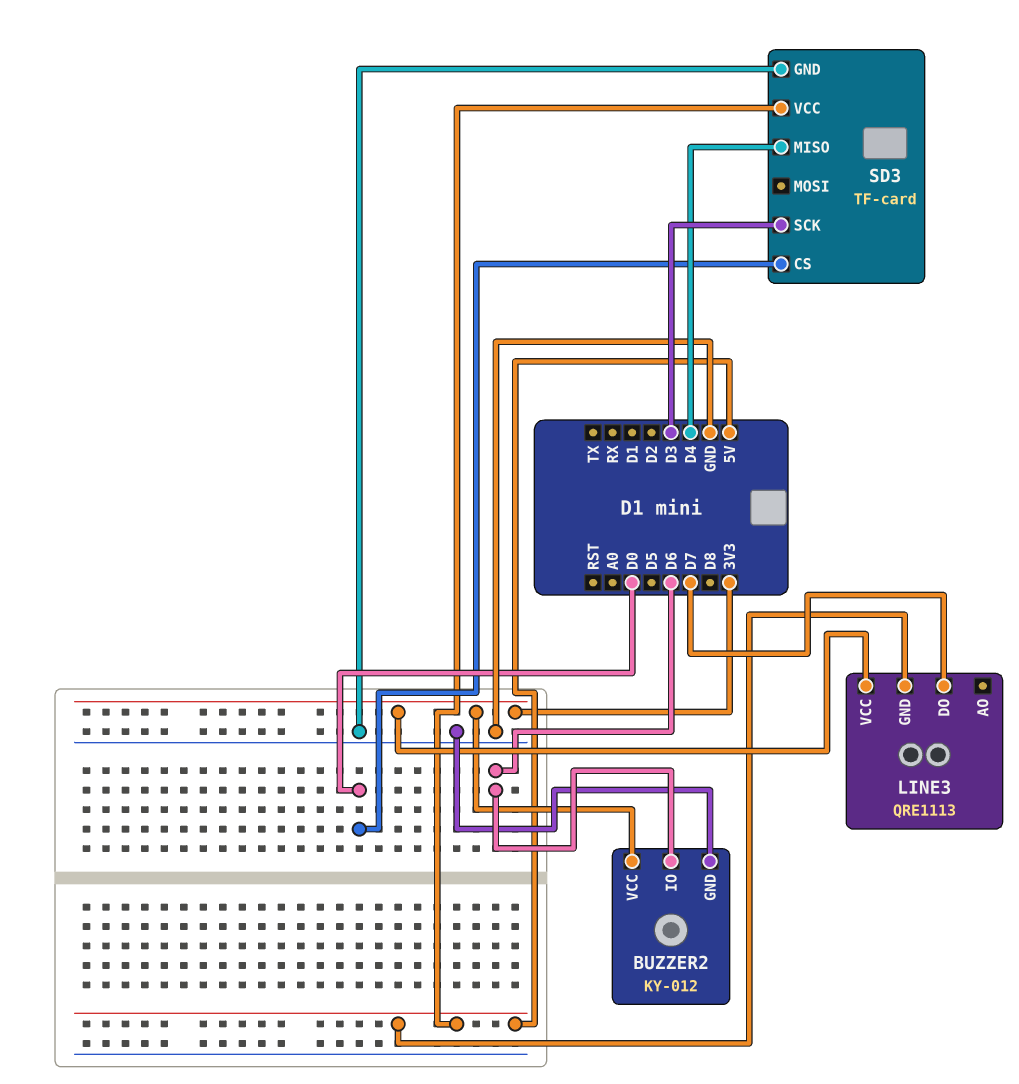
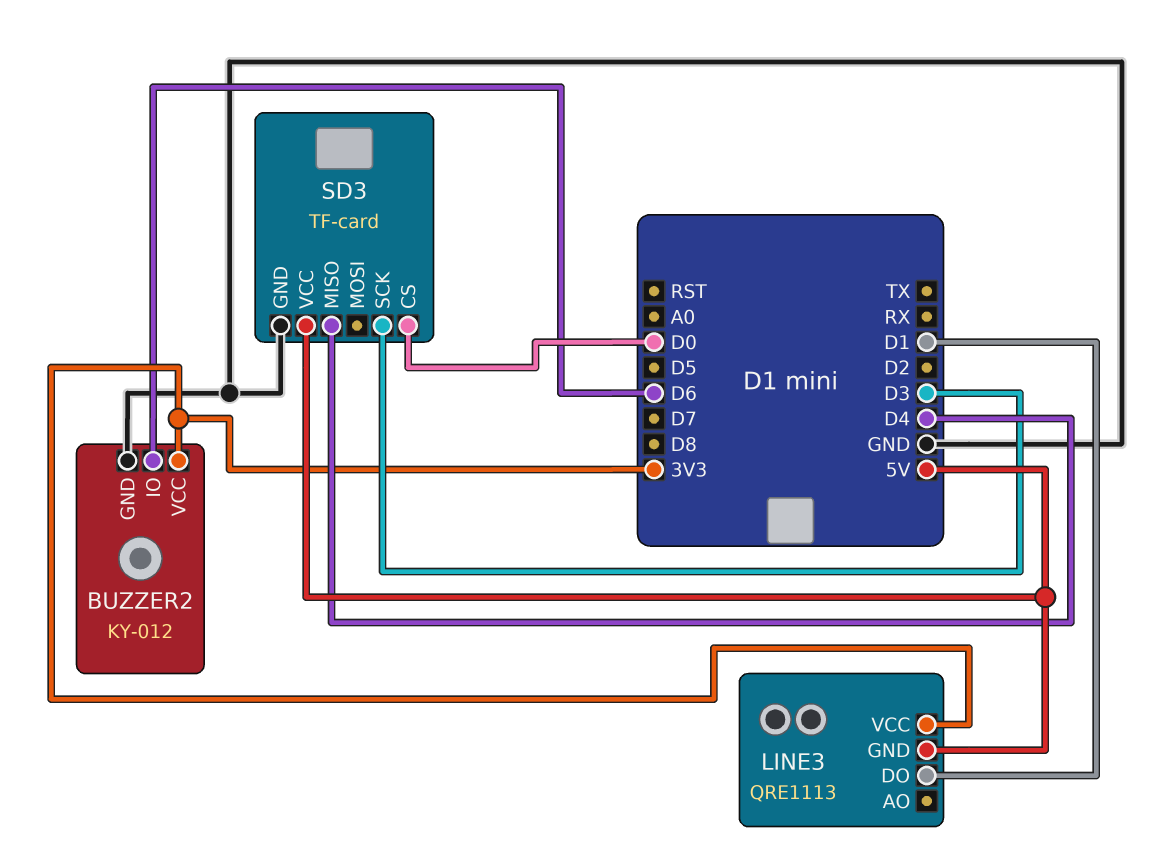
LINE3 pin DO: D7 -> D1

